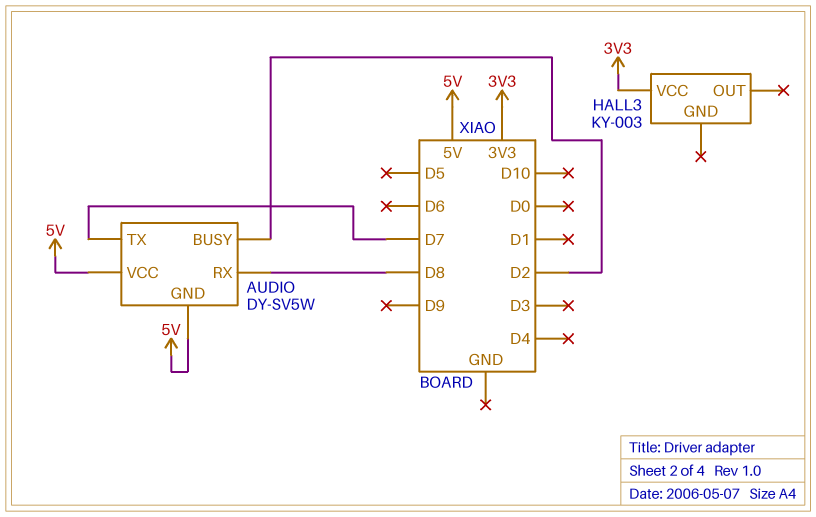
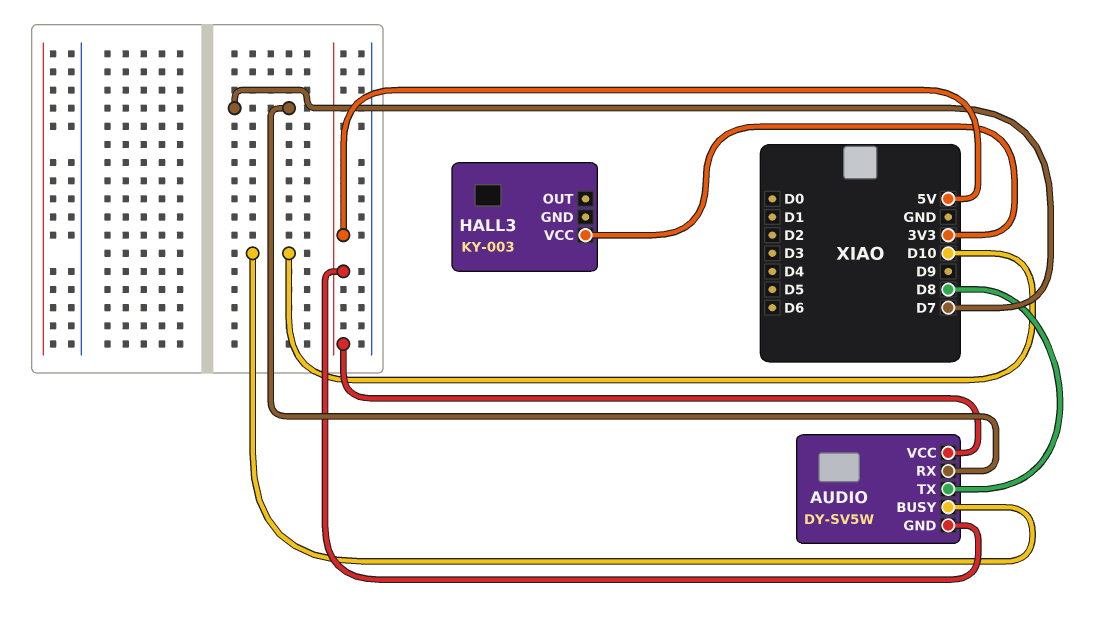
AUDIO pin BUSY: D2 -> D10
AUDIO pin RX: D8 -> D7
AUDIO pin TX: D7 -> D8

